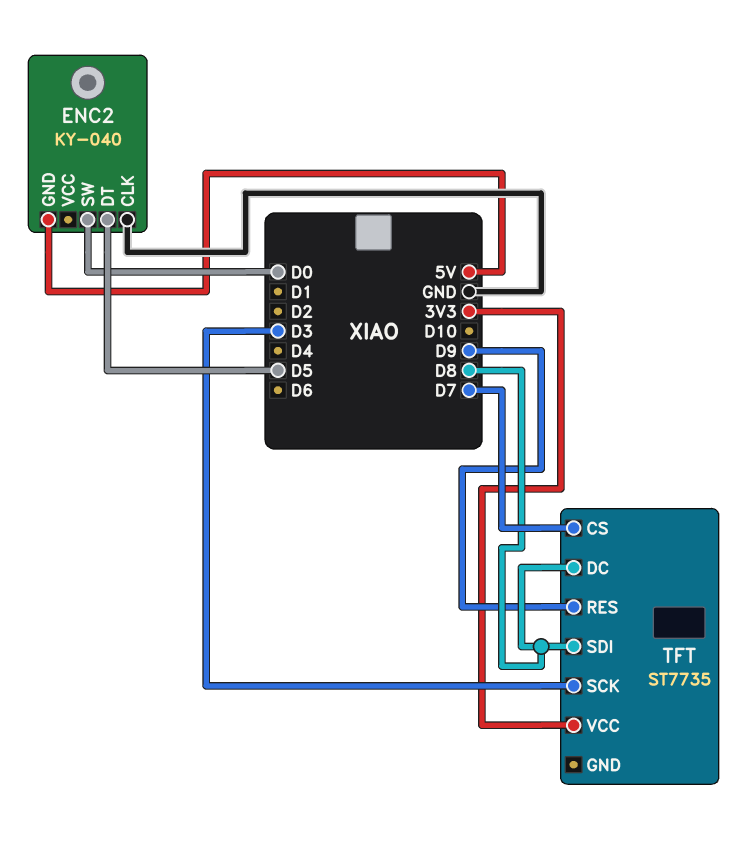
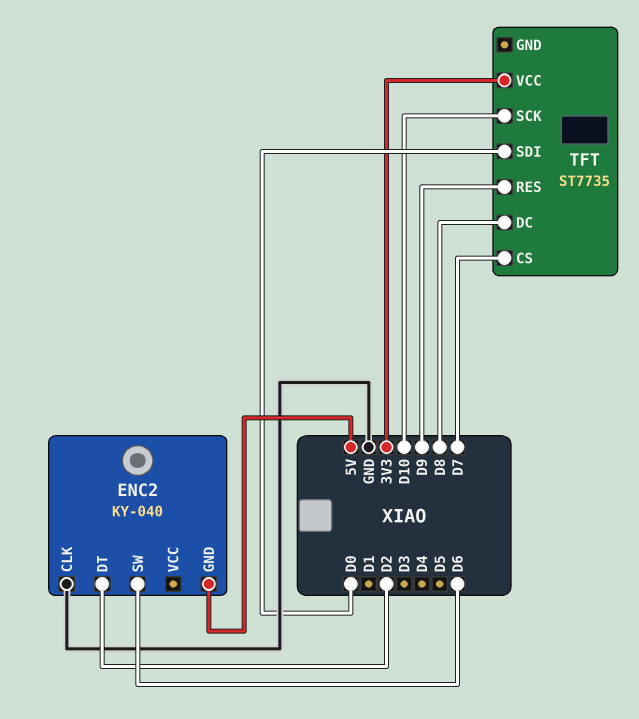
ENC2 pin DT: D5 -> D2
ENC2 pin SW: D0 -> D6
TFT pin SCK: D3 -> D10
TFT pin SDI: D8 -> D0

